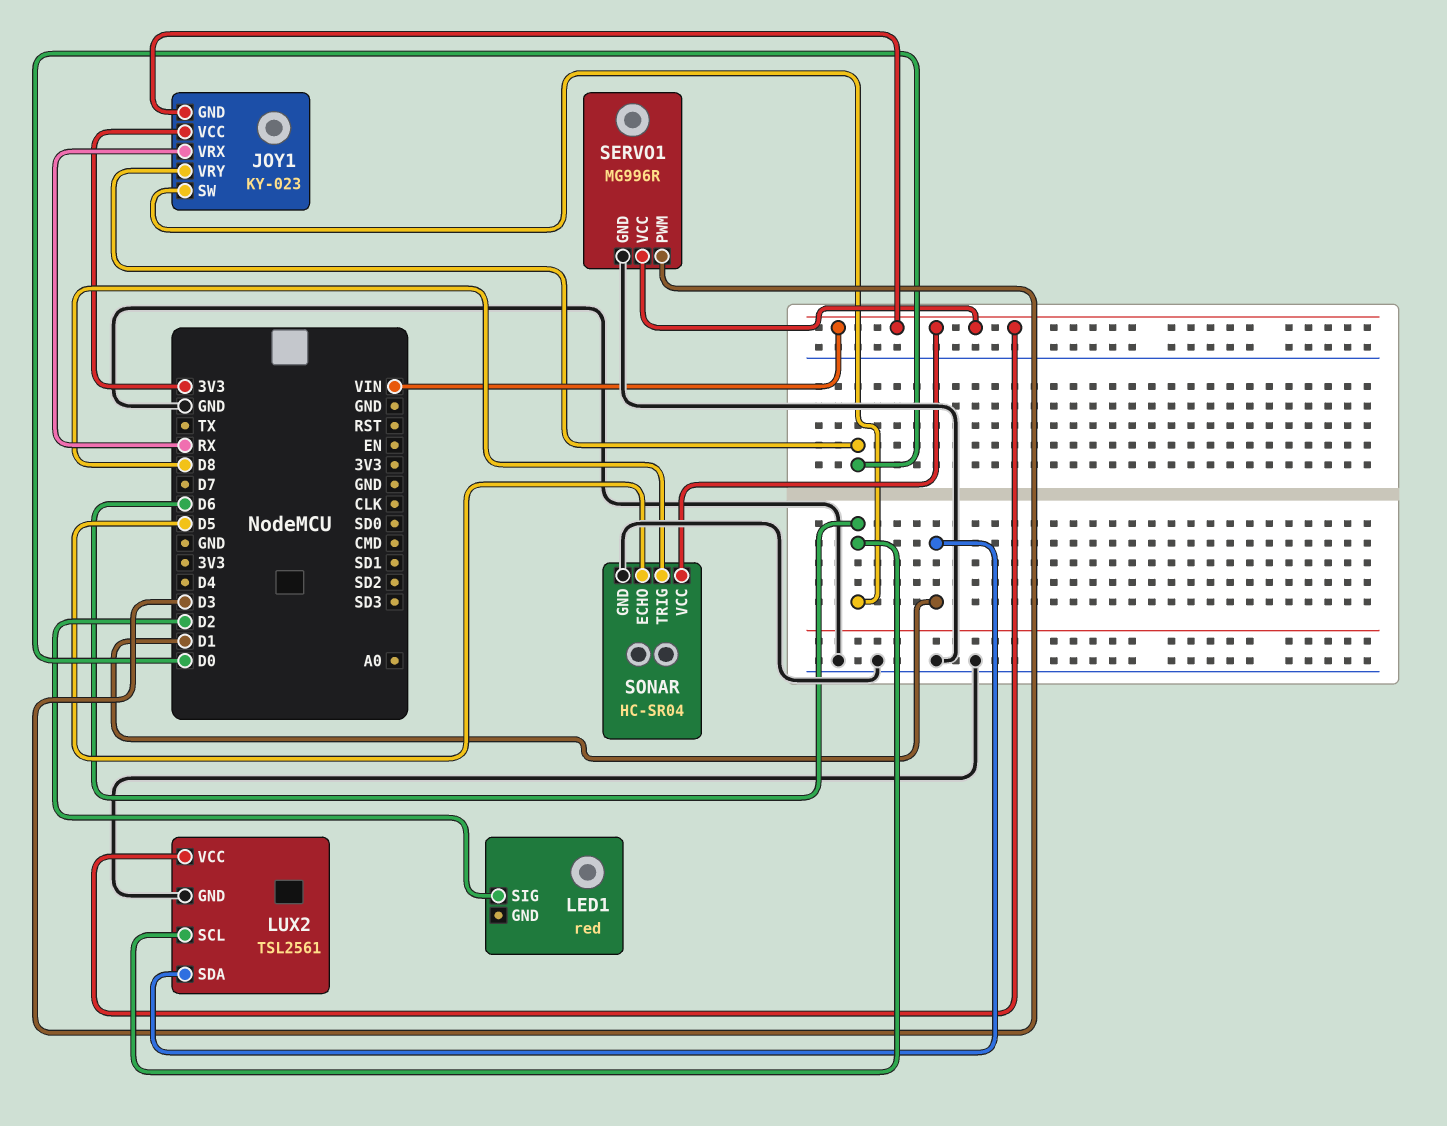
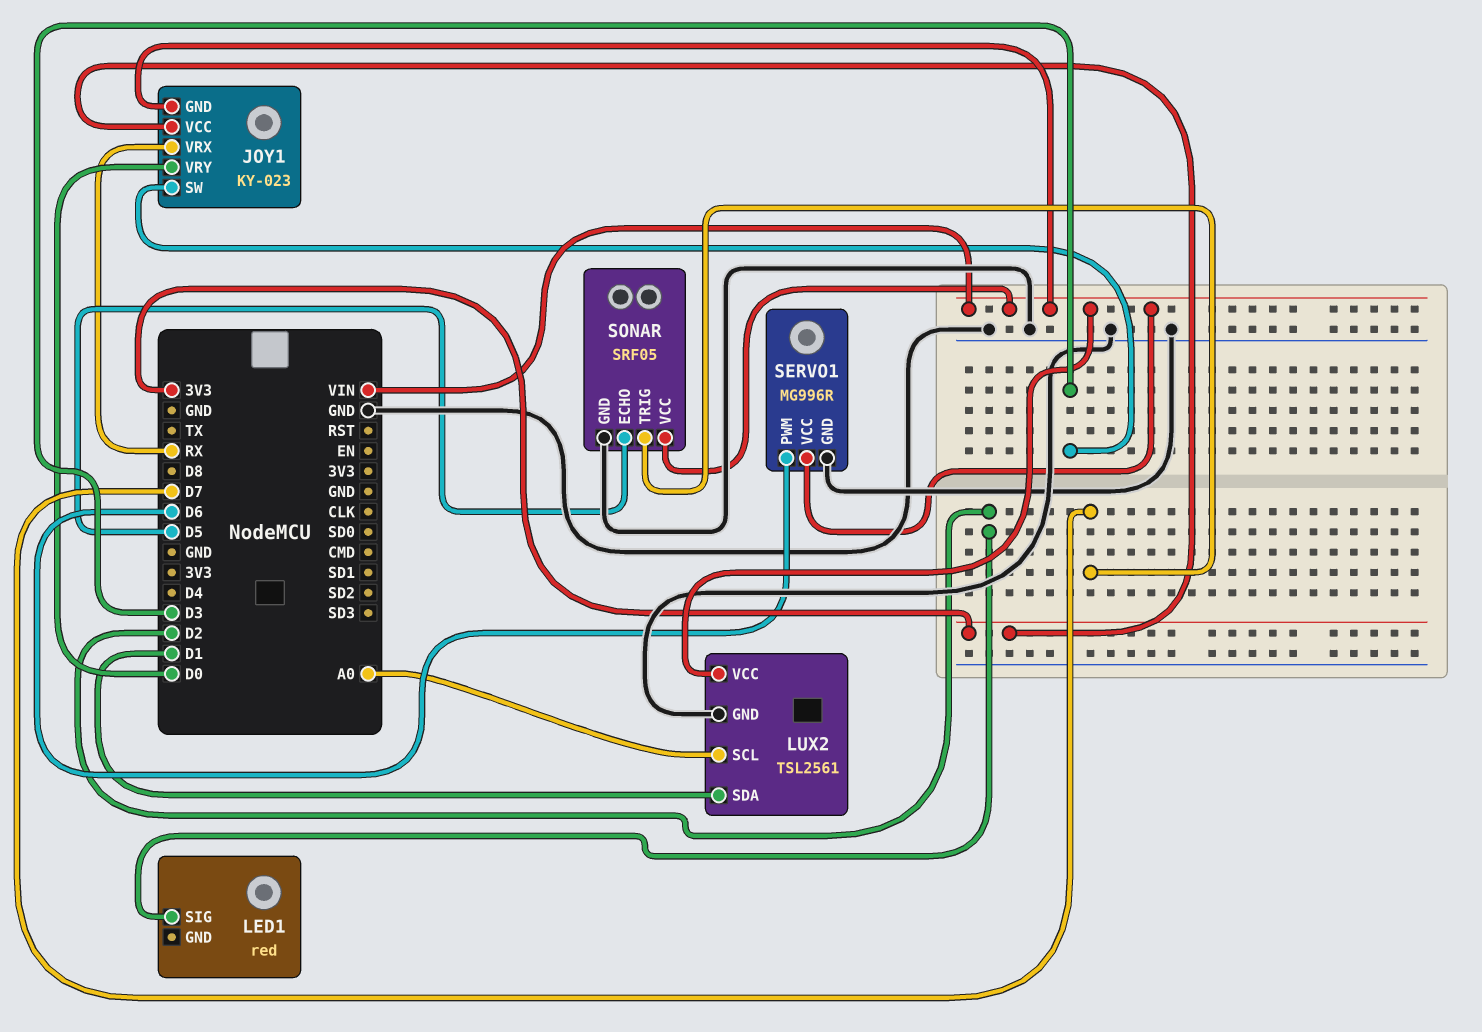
JOY1 pin SW: D6 -> D3
LUX2 pin SCL: D6 -> A0
SERVO1 pin PWM: D3 -> D6
SONAR: HC-SR04 -> SRF05
SONAR pin TRIG: D8 -> D7

